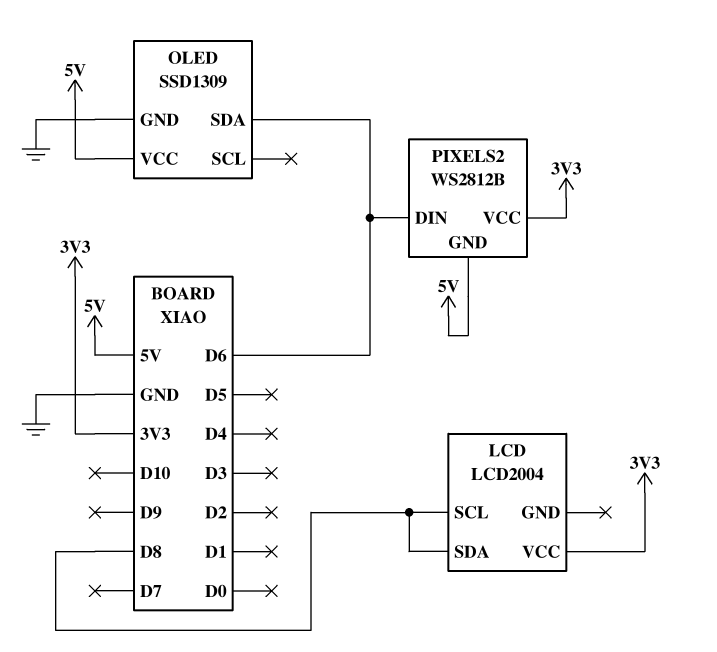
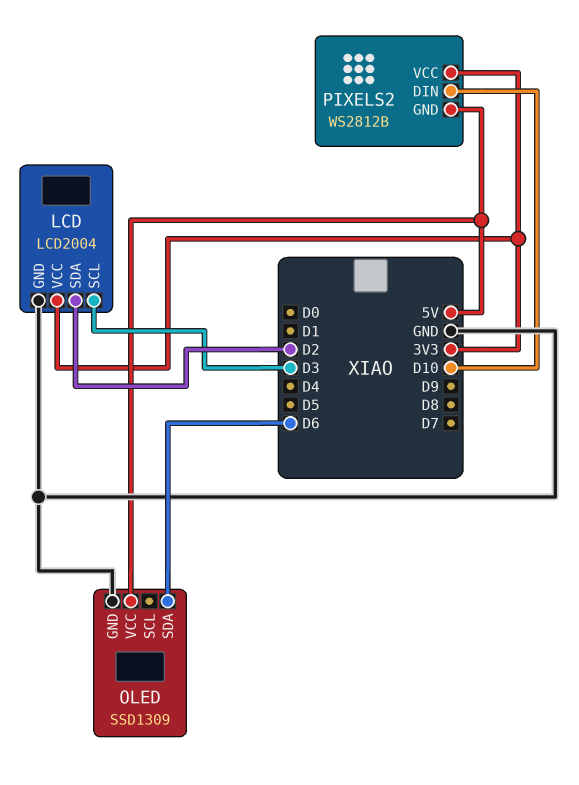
LCD pin GND: none -> GND
LCD pin SCL: D8 -> D3
LCD pin SDA: D8 -> D2
PIXELS2 pin DIN: D6 -> D10

